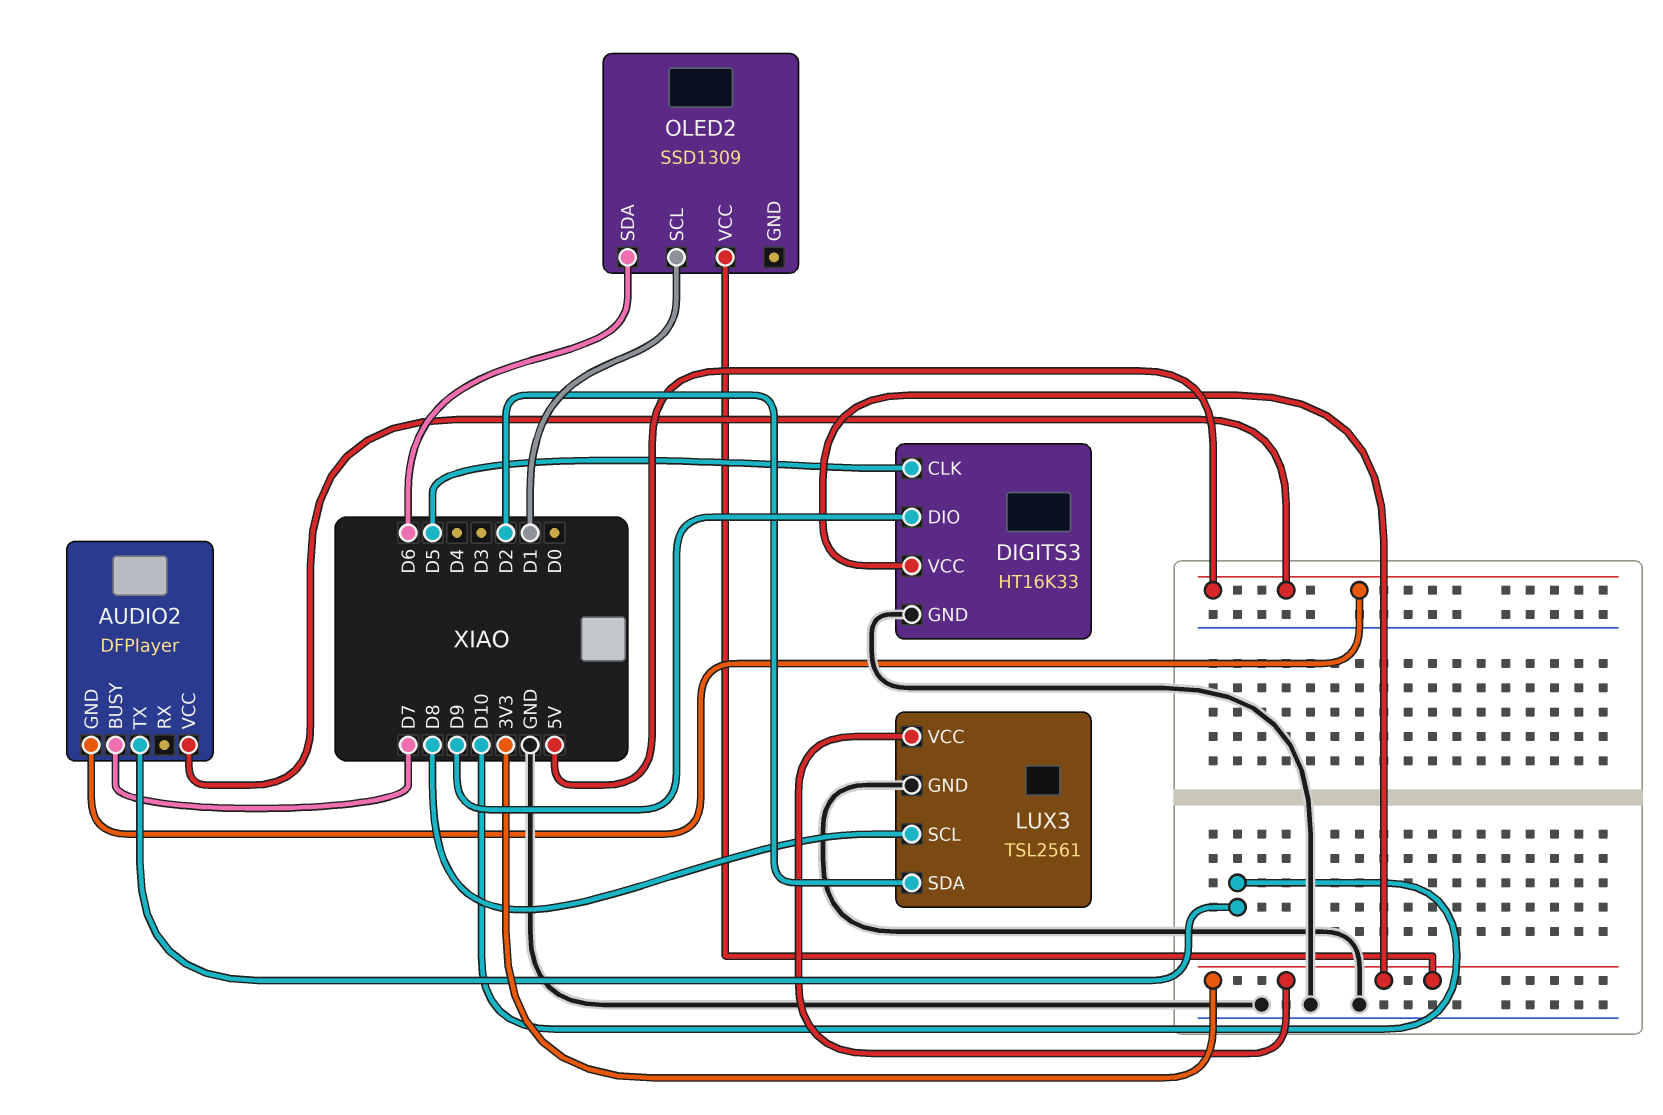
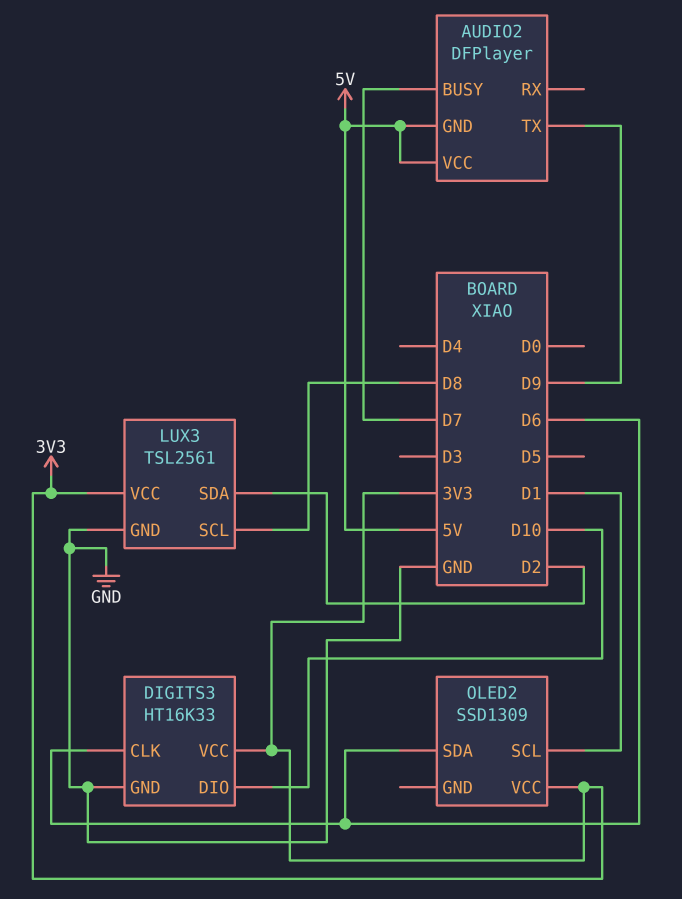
AUDIO2 pin TX: D10 -> D9
DIGITS3 pin CLK: D5 -> D6
DIGITS3 pin DIO: D9 -> D10

